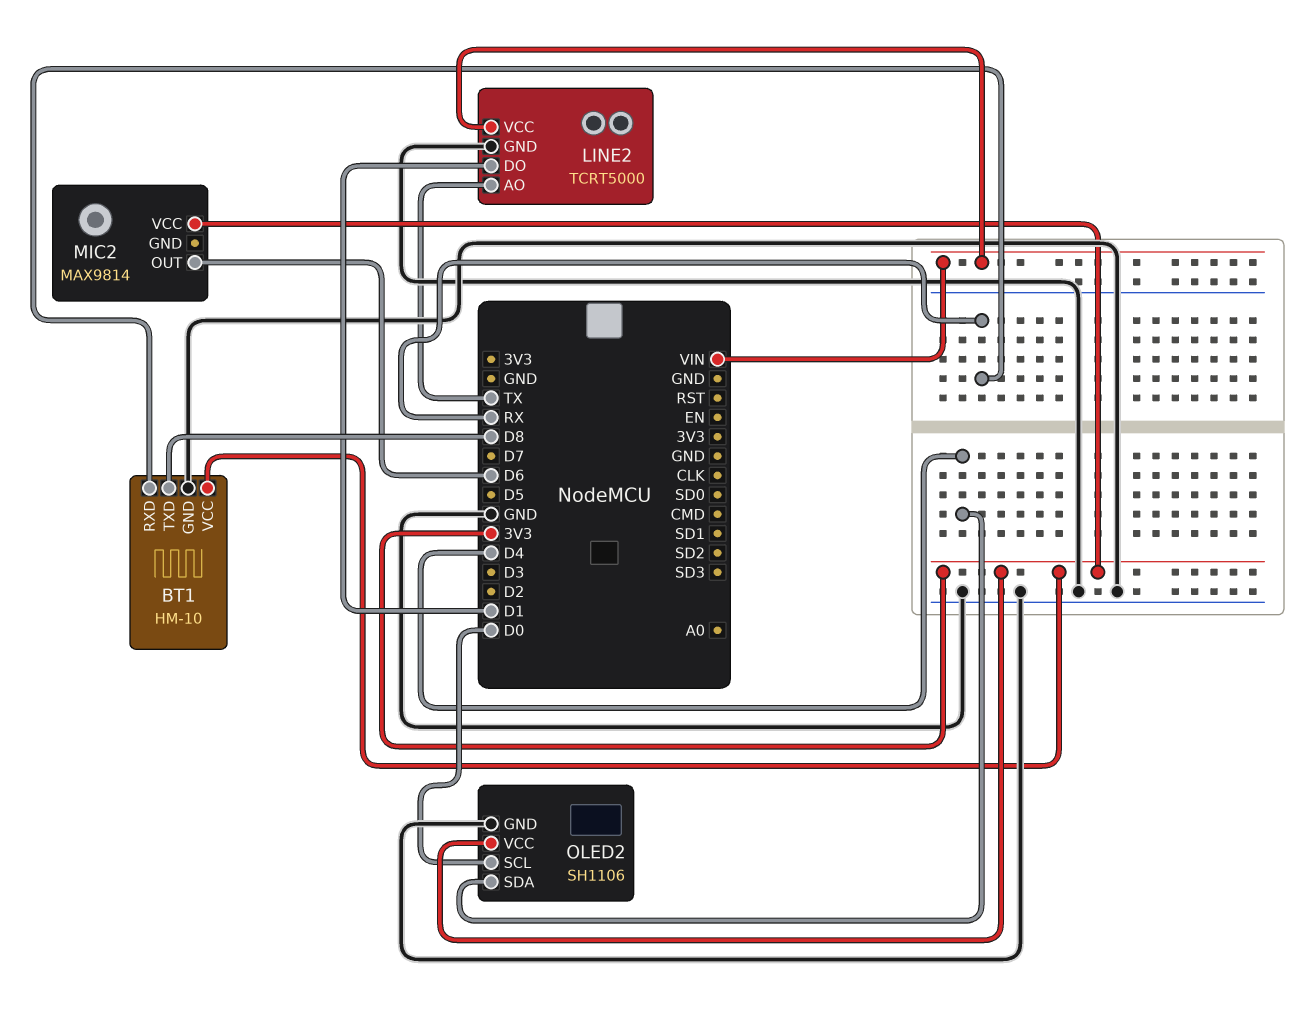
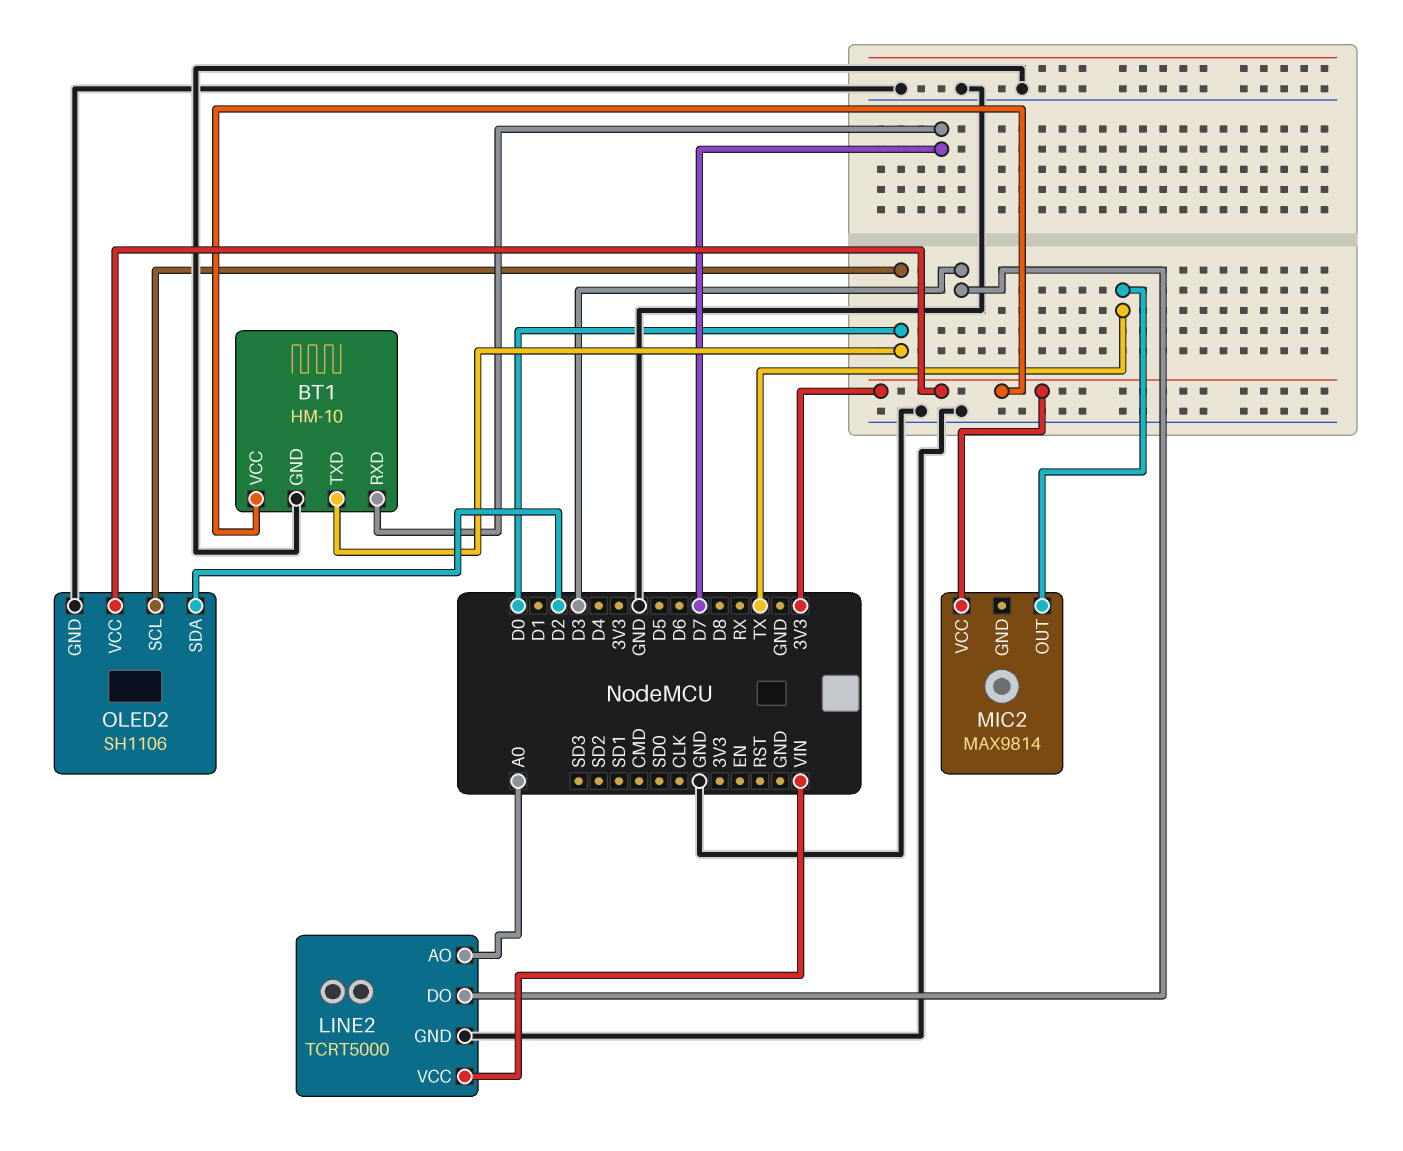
BT1 pin RXD: RX -> D7
BT1 pin TXD: D8 -> D0
LINE2 pin AO: TX -> A0
LINE2 pin DO: D1 -> D3
MIC2 pin OUT: D6 -> TX
OLED2 pin SDA: D4 -> D2

